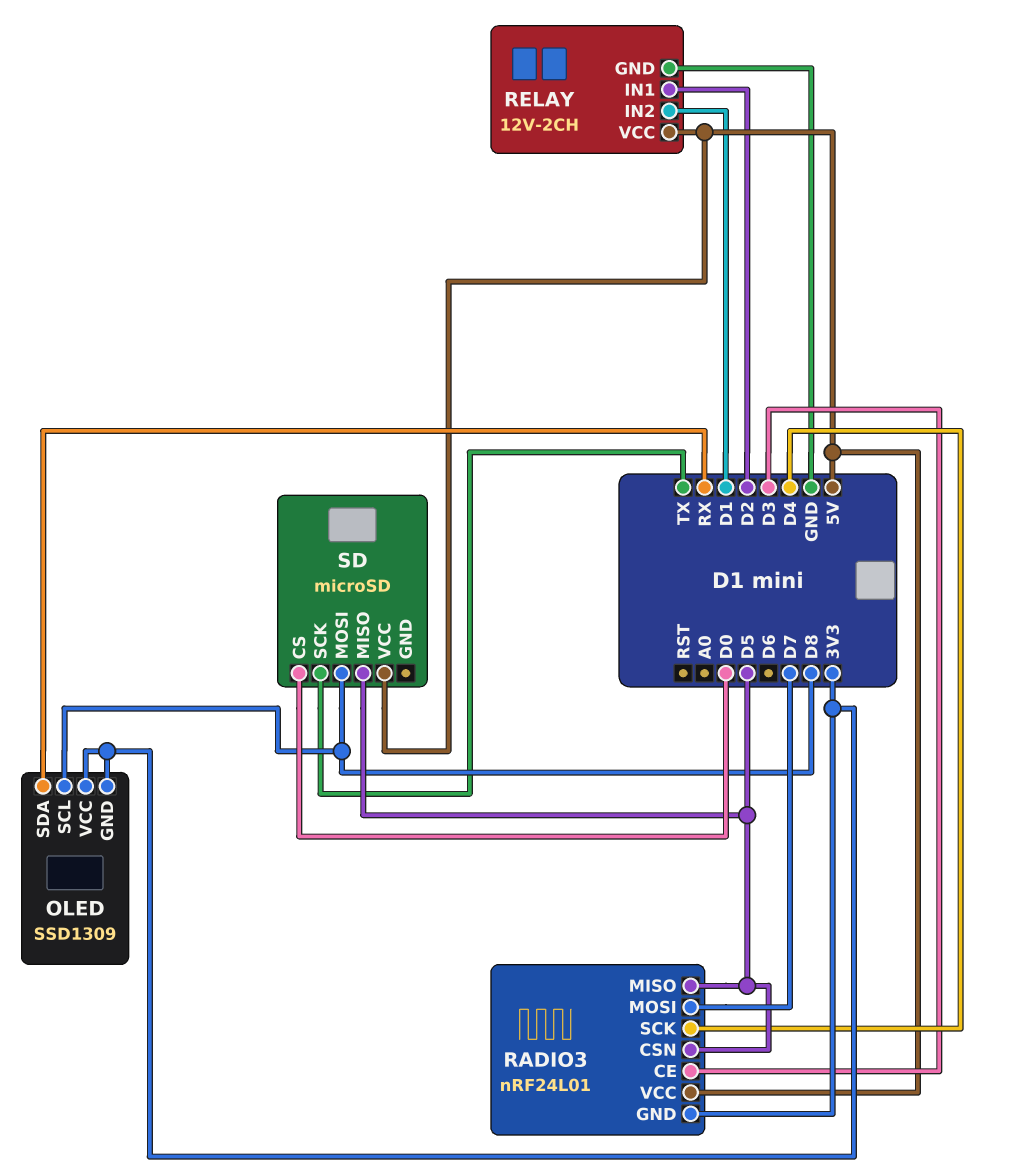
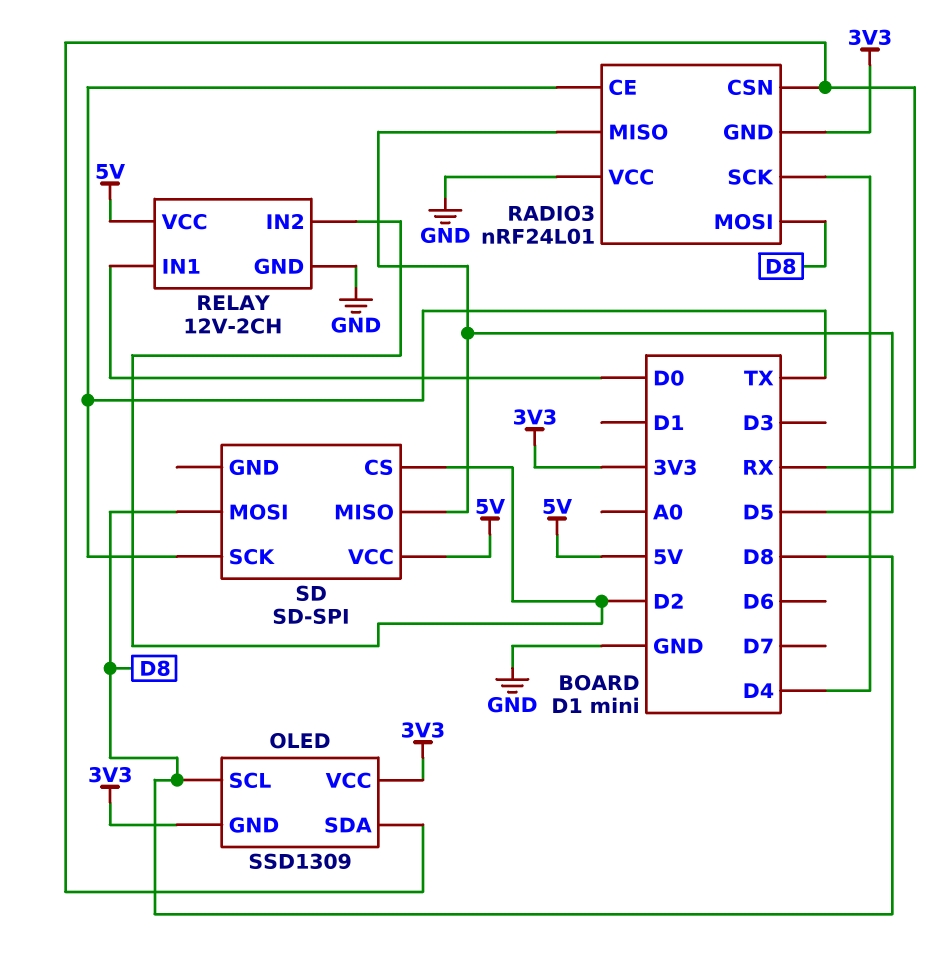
RADIO3 pin CE: D3 -> TX
RADIO3 pin CSN: D5 -> RX
RADIO3 pin MOSI: D7 -> D8
RADIO3 pin VCC: 5V -> GND
RELAY pin IN1: D2 -> D0
RELAY pin IN2: D1 -> D2
SD: microSD -> SD-SPI
SD pin CS: D0 -> D2

